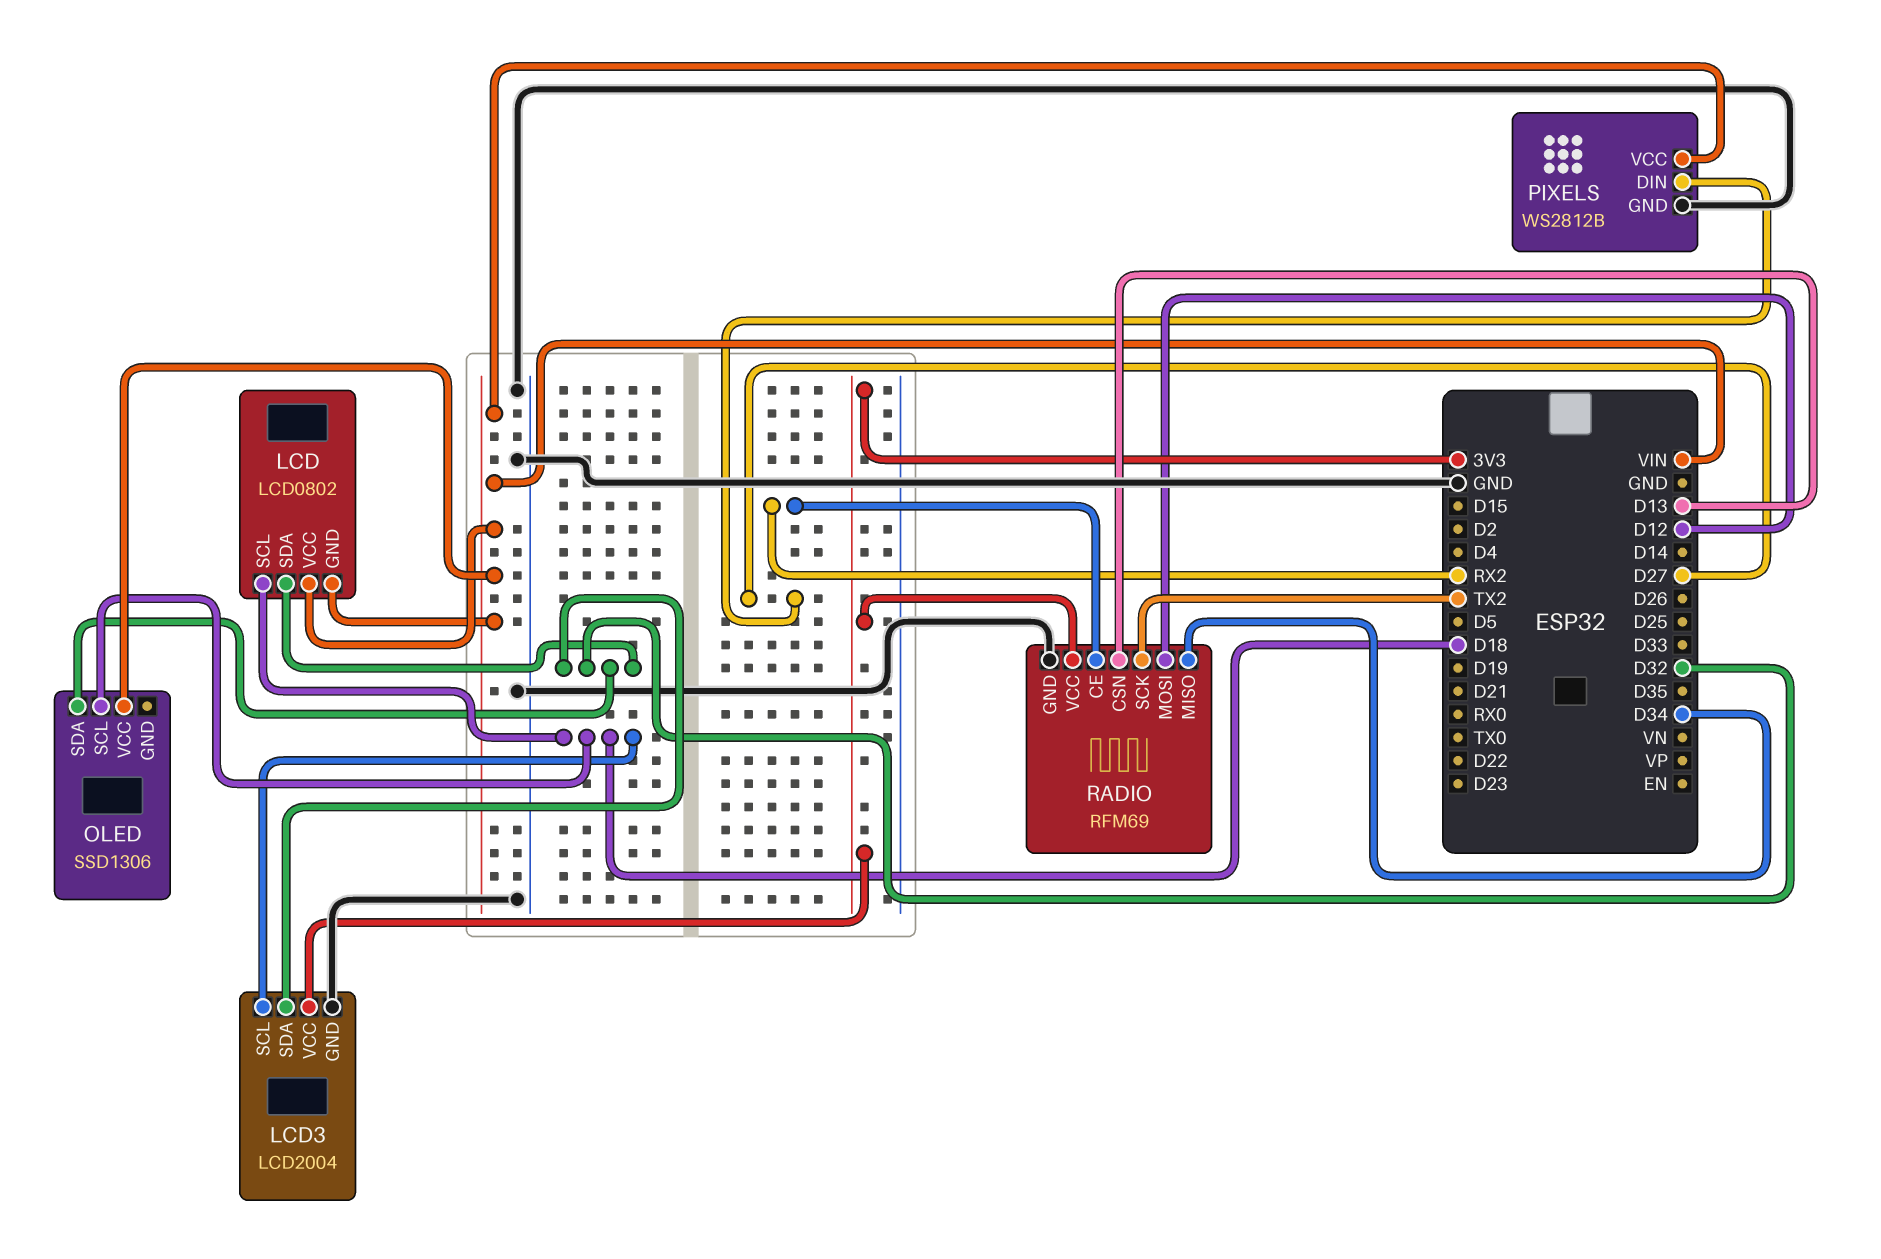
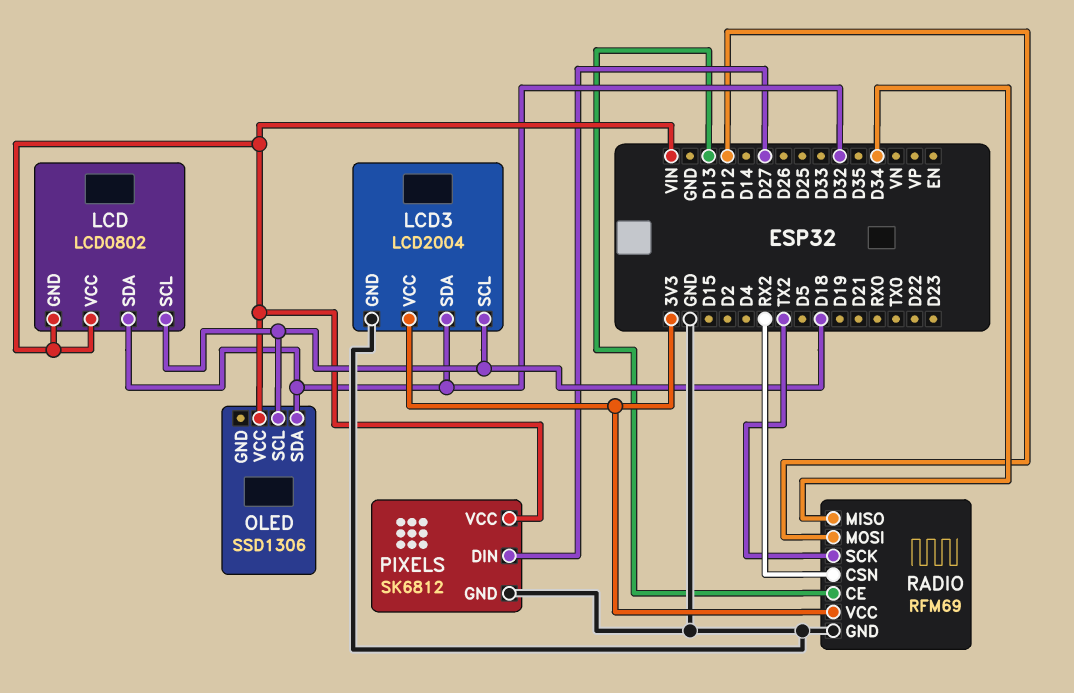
PIXELS: WS2812B -> SK6812
RADIO pin CE: RX2 -> D13
RADIO pin CSN: D13 -> RX2

